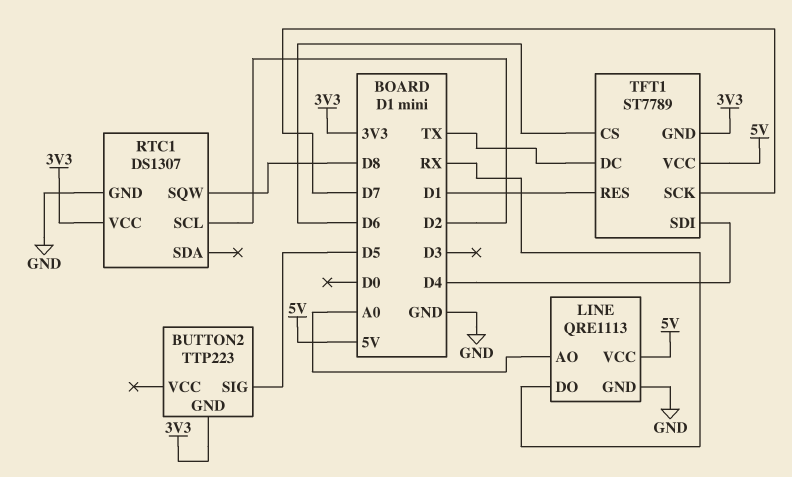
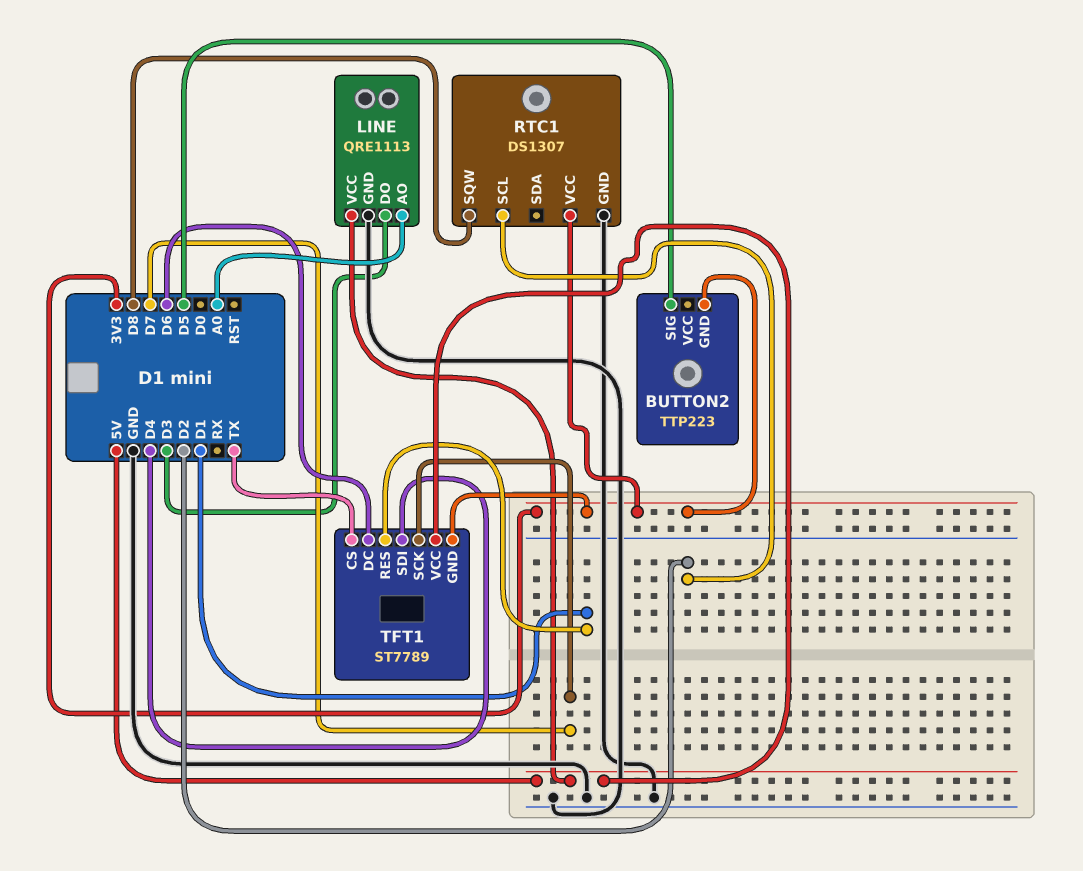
LINE pin DO: RX -> D3
TFT1 pin CS: D6 -> TX
TFT1 pin DC: TX -> D6

